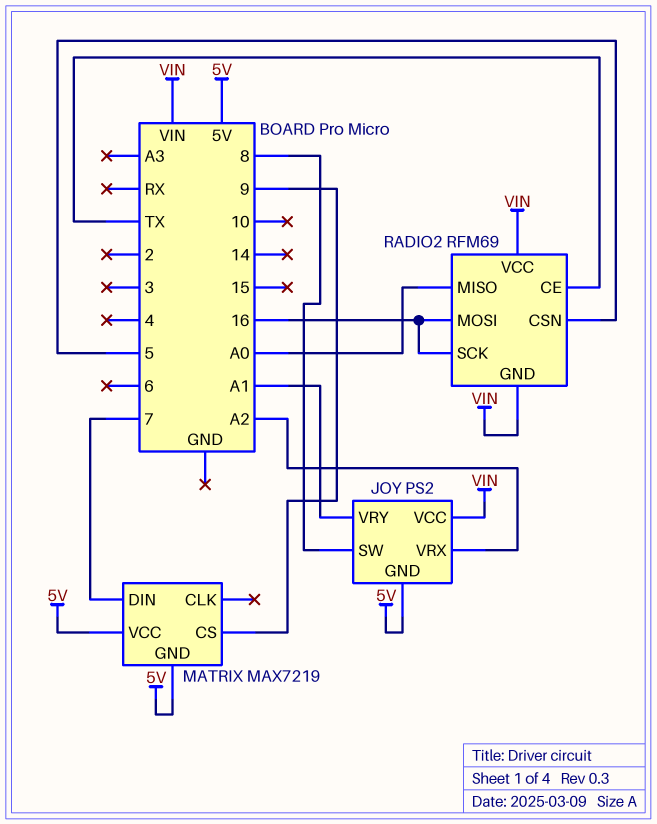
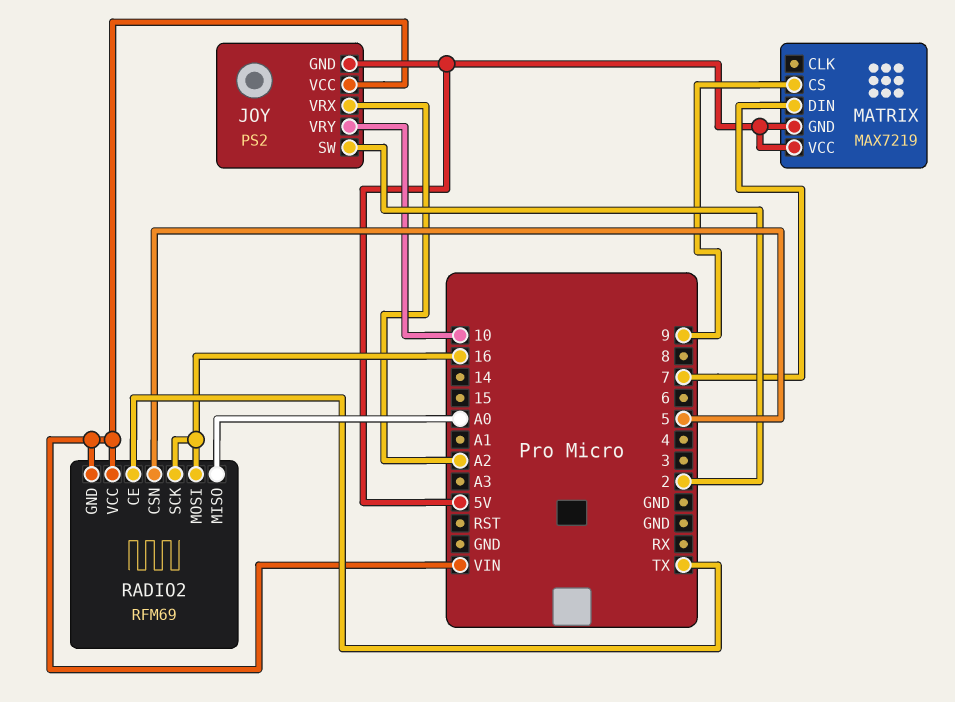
JOY pin SW: 8 -> 2
JOY pin VRY: A1 -> 10

